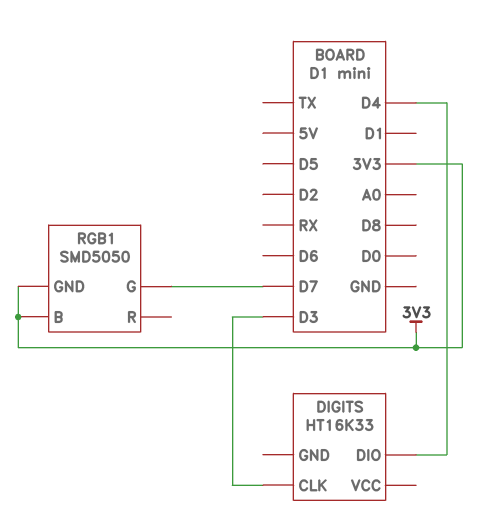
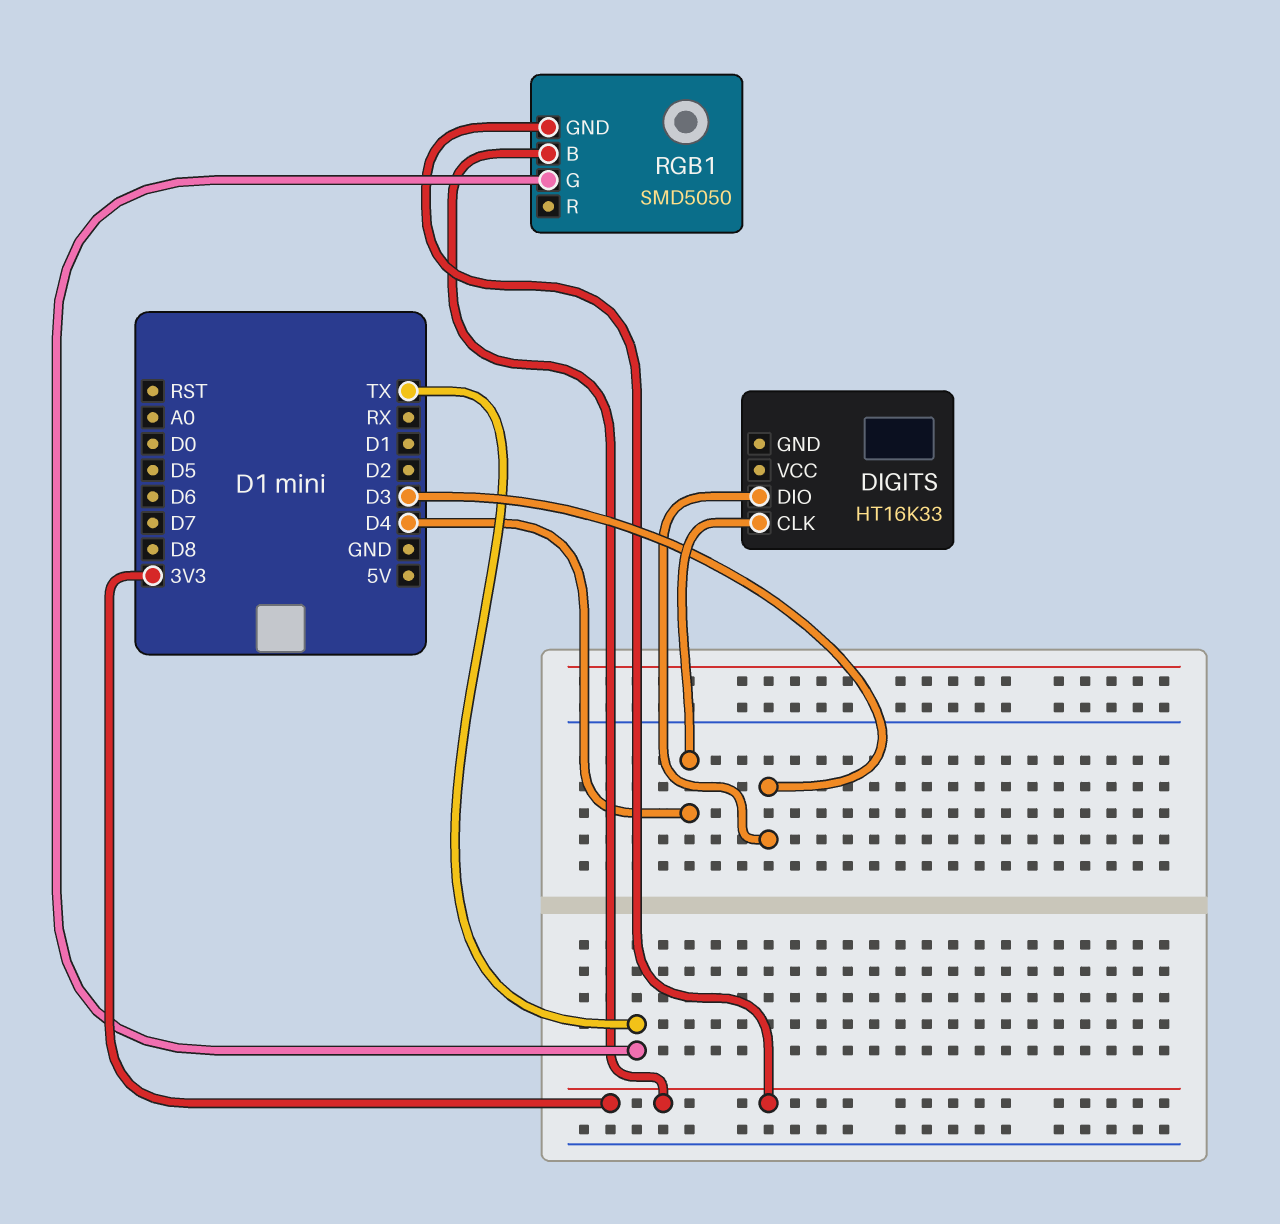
DIGITS pin CLK: D3 -> D4
DIGITS pin DIO: D4 -> D3
RGB1 pin G: D7 -> TX

